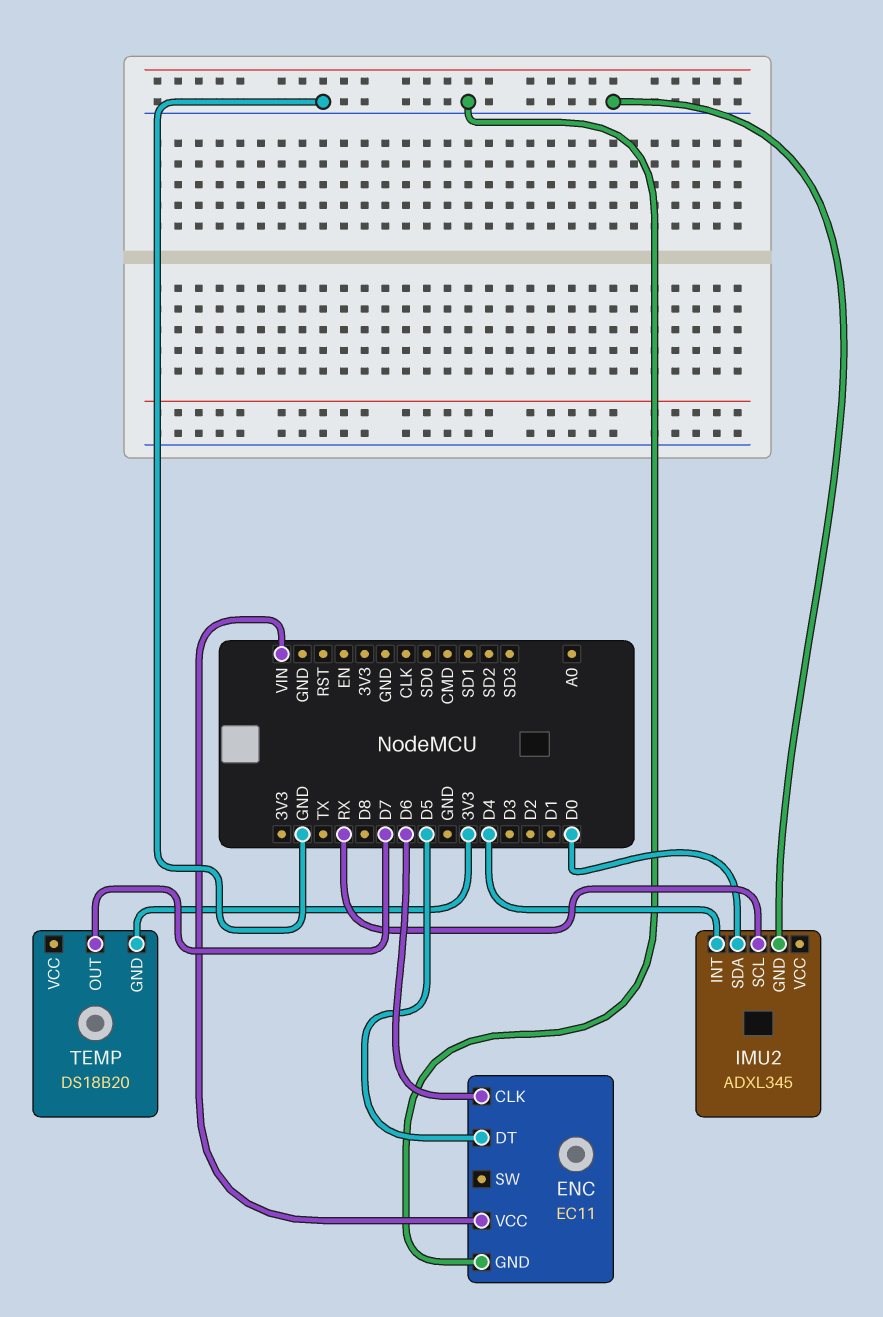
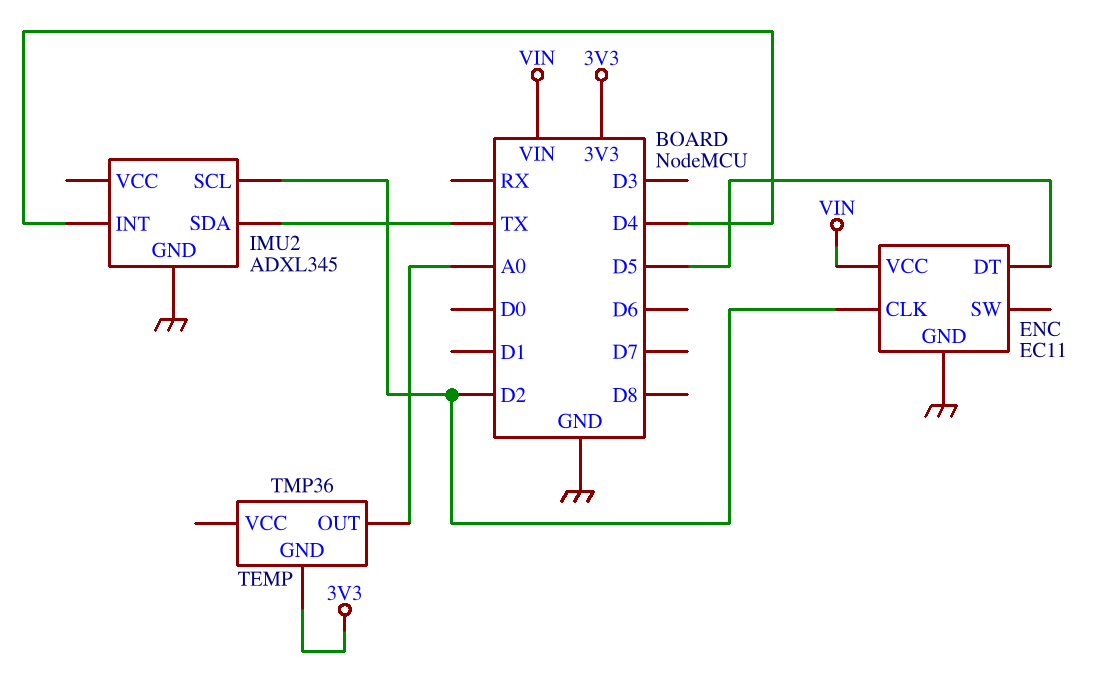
ENC pin CLK: D6 -> D2
IMU2 pin SCL: RX -> D2
IMU2 pin SDA: D0 -> TX
TEMP: DS18B20 -> TMP36
TEMP pin OUT: D7 -> A0

